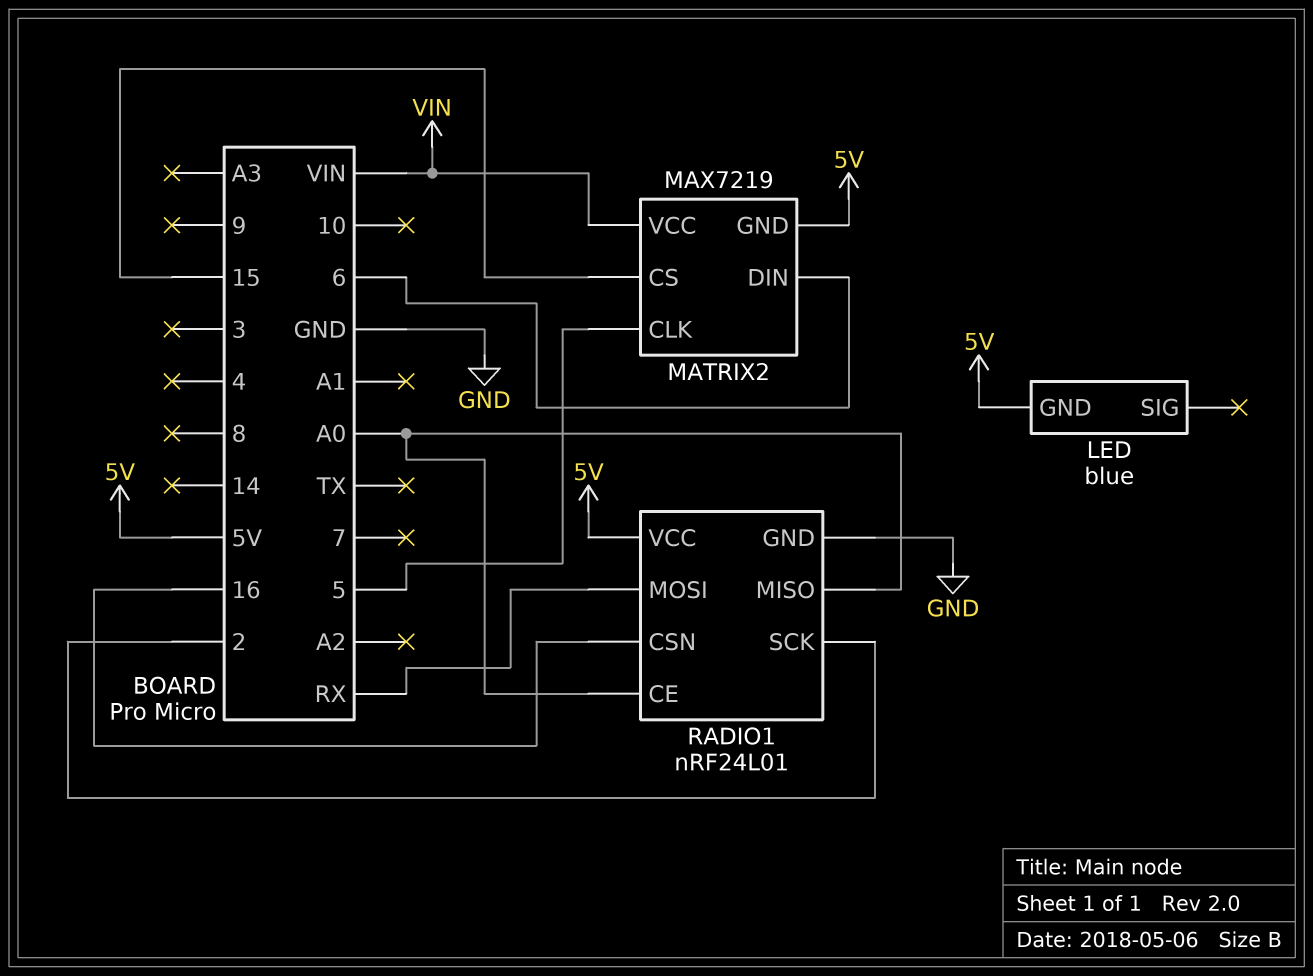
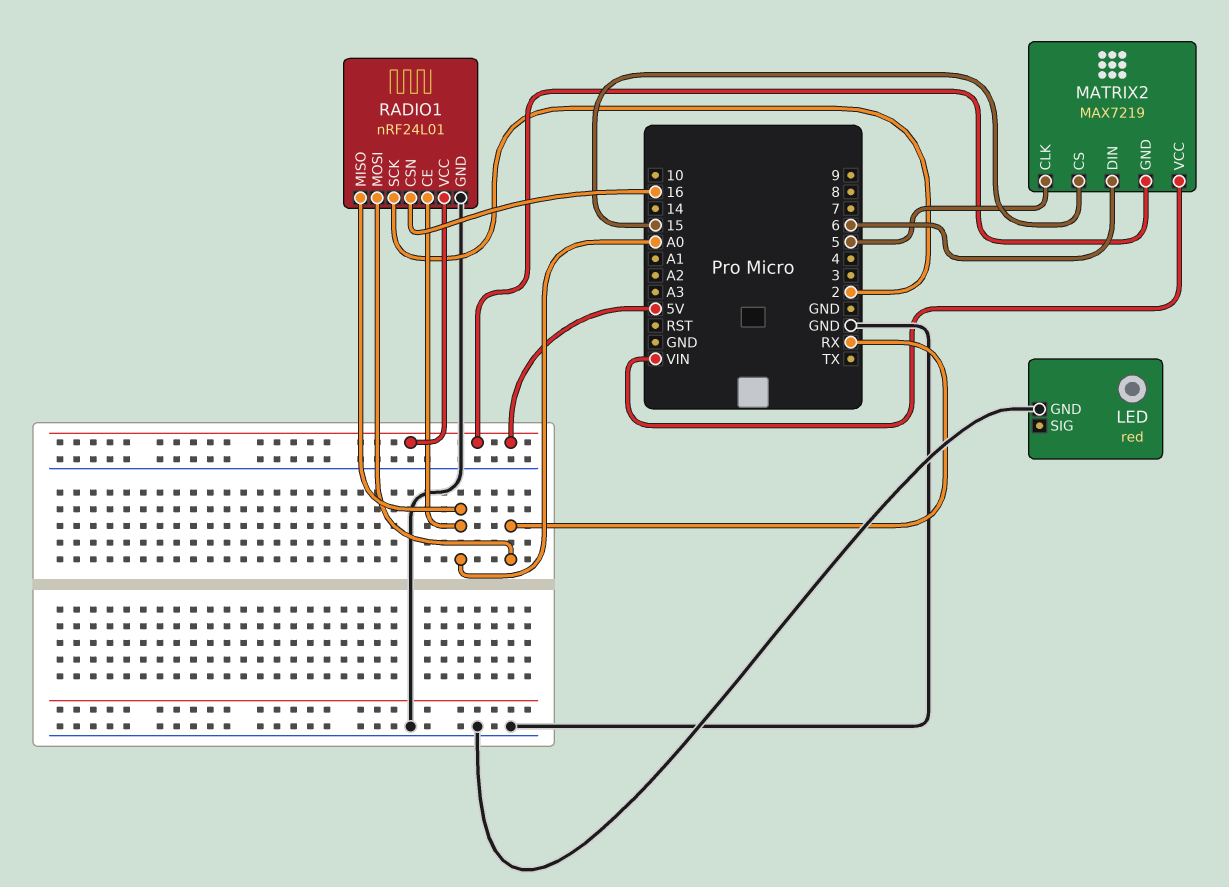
LED: blue -> red
LED pin GND: 5V -> GND

